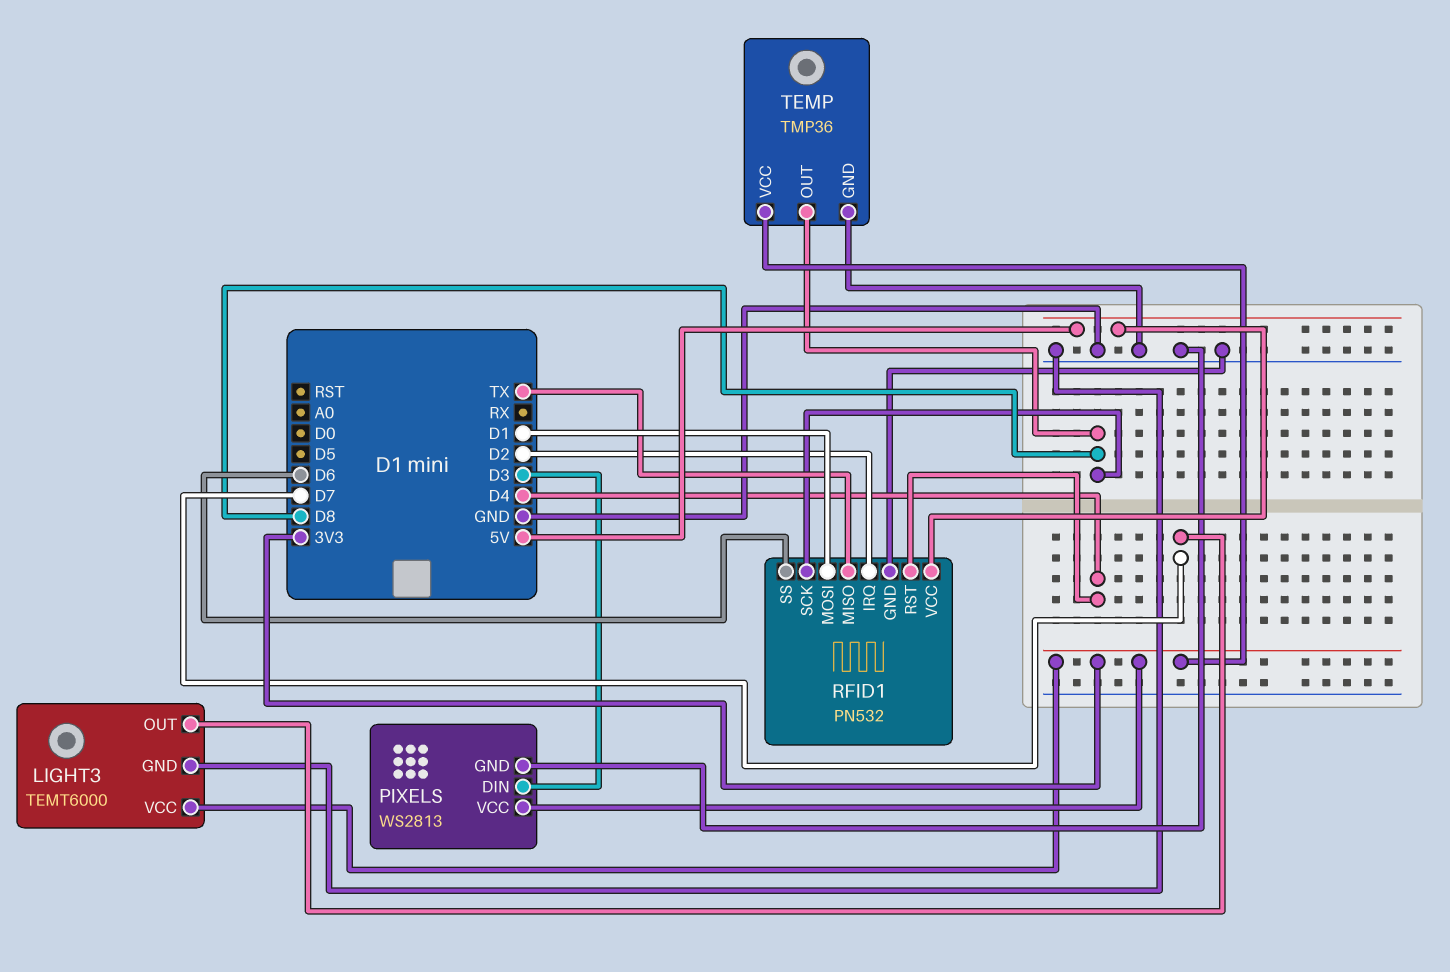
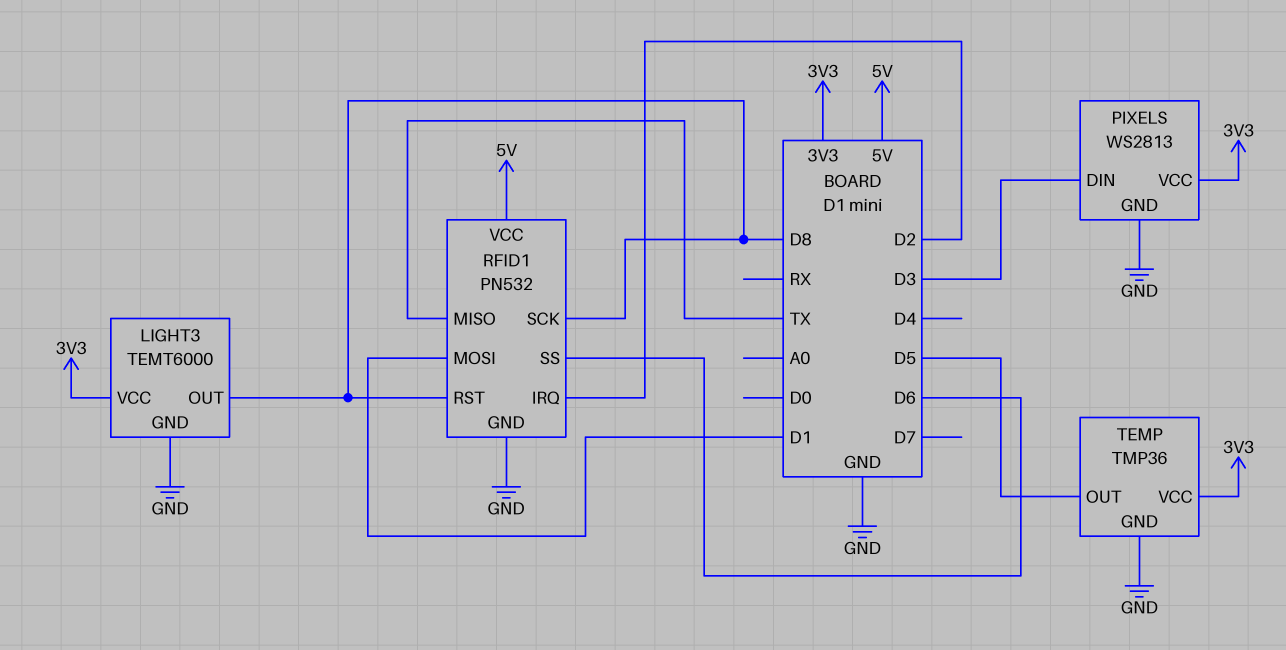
LIGHT3 pin OUT: D7 -> D8
RFID1 pin RST: D4 -> D8
TEMP pin OUT: D8 -> D5

